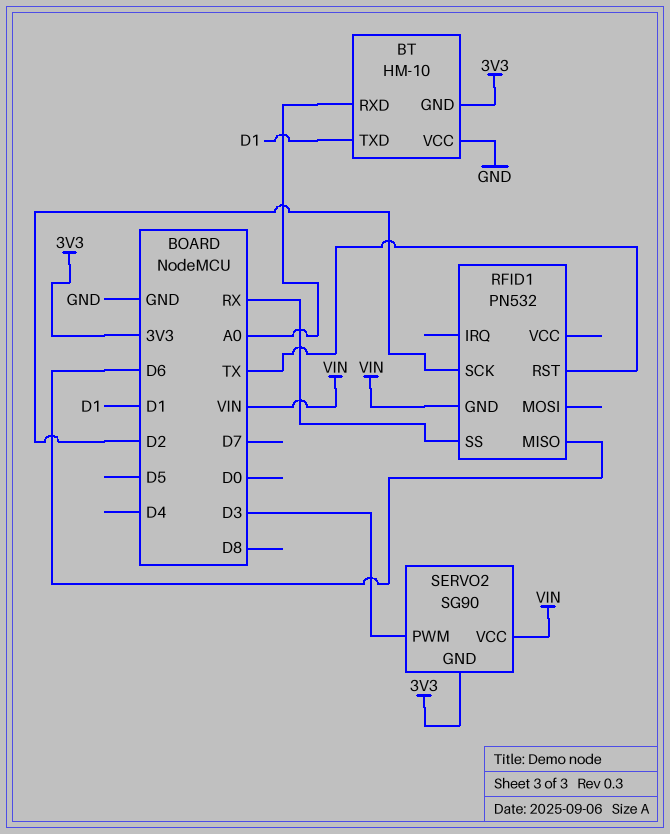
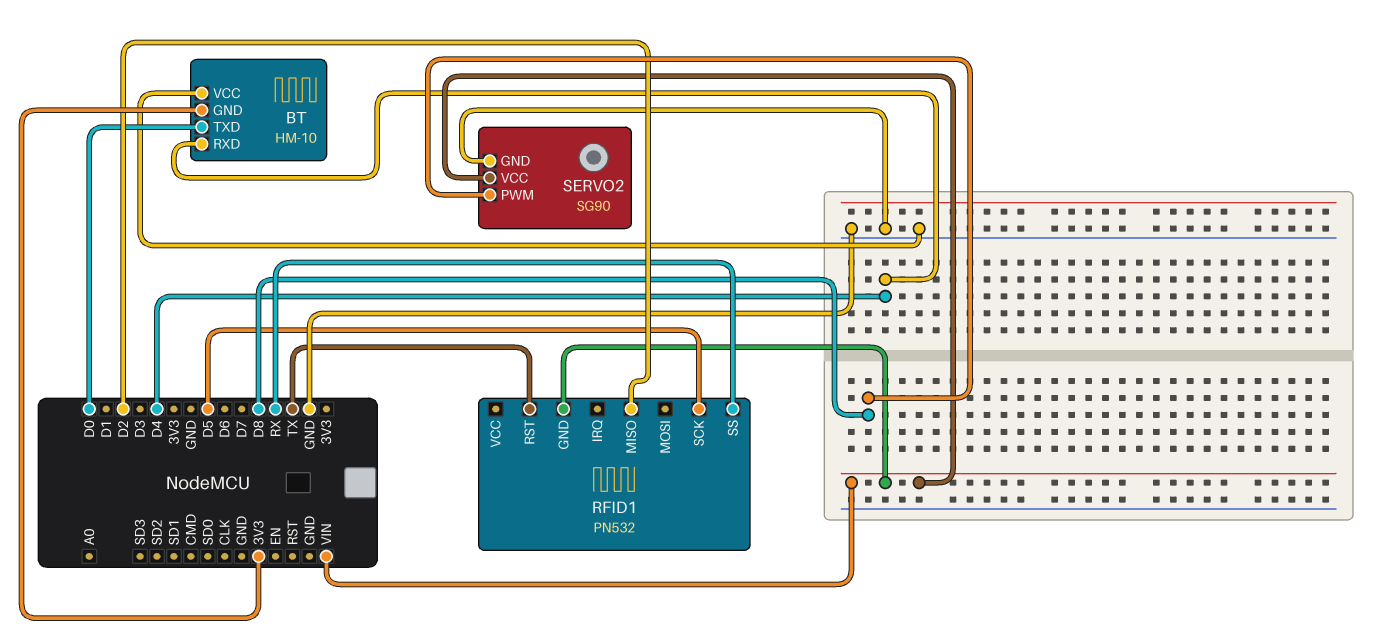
BT pin RXD: A0 -> D4
BT pin TXD: D1 -> D0
RFID1 pin MISO: D6 -> D2
RFID1 pin SCK: D2 -> D5
SERVO2 pin GND: 3V3 -> GND
SERVO2 pin PWM: D3 -> D8

